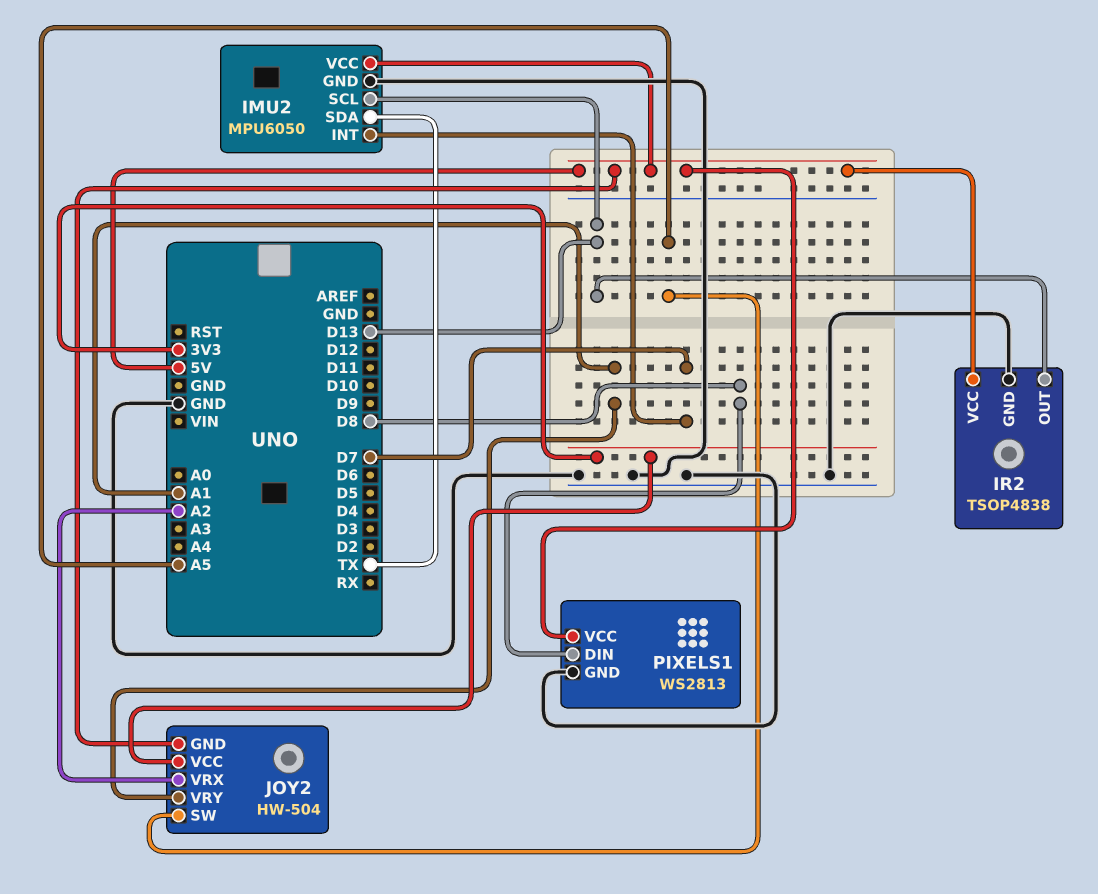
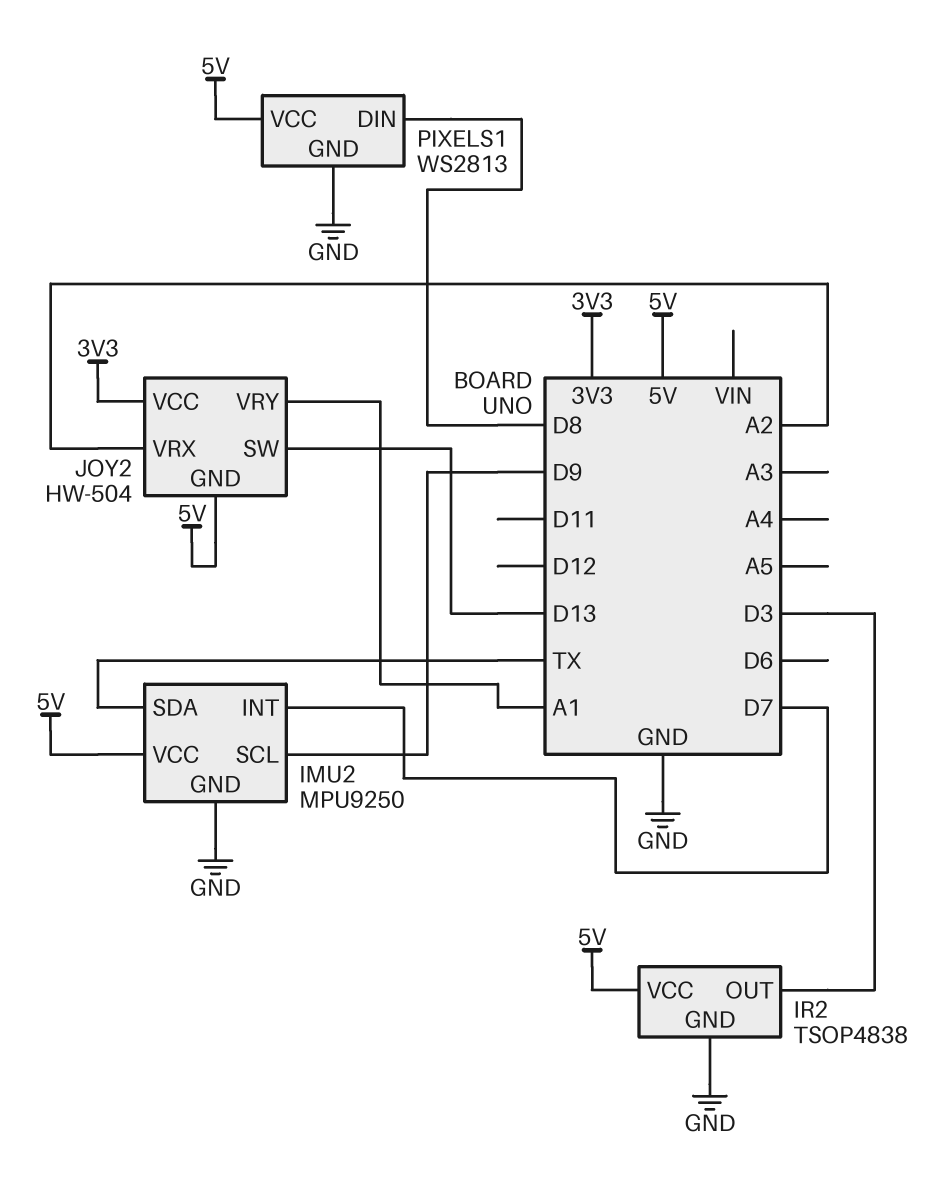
IMU2: MPU6050 -> MPU9250
IMU2 pin SCL: D13 -> D9
IR2 pin OUT: D13 -> D3
JOY2 pin SW: A5 -> D13

